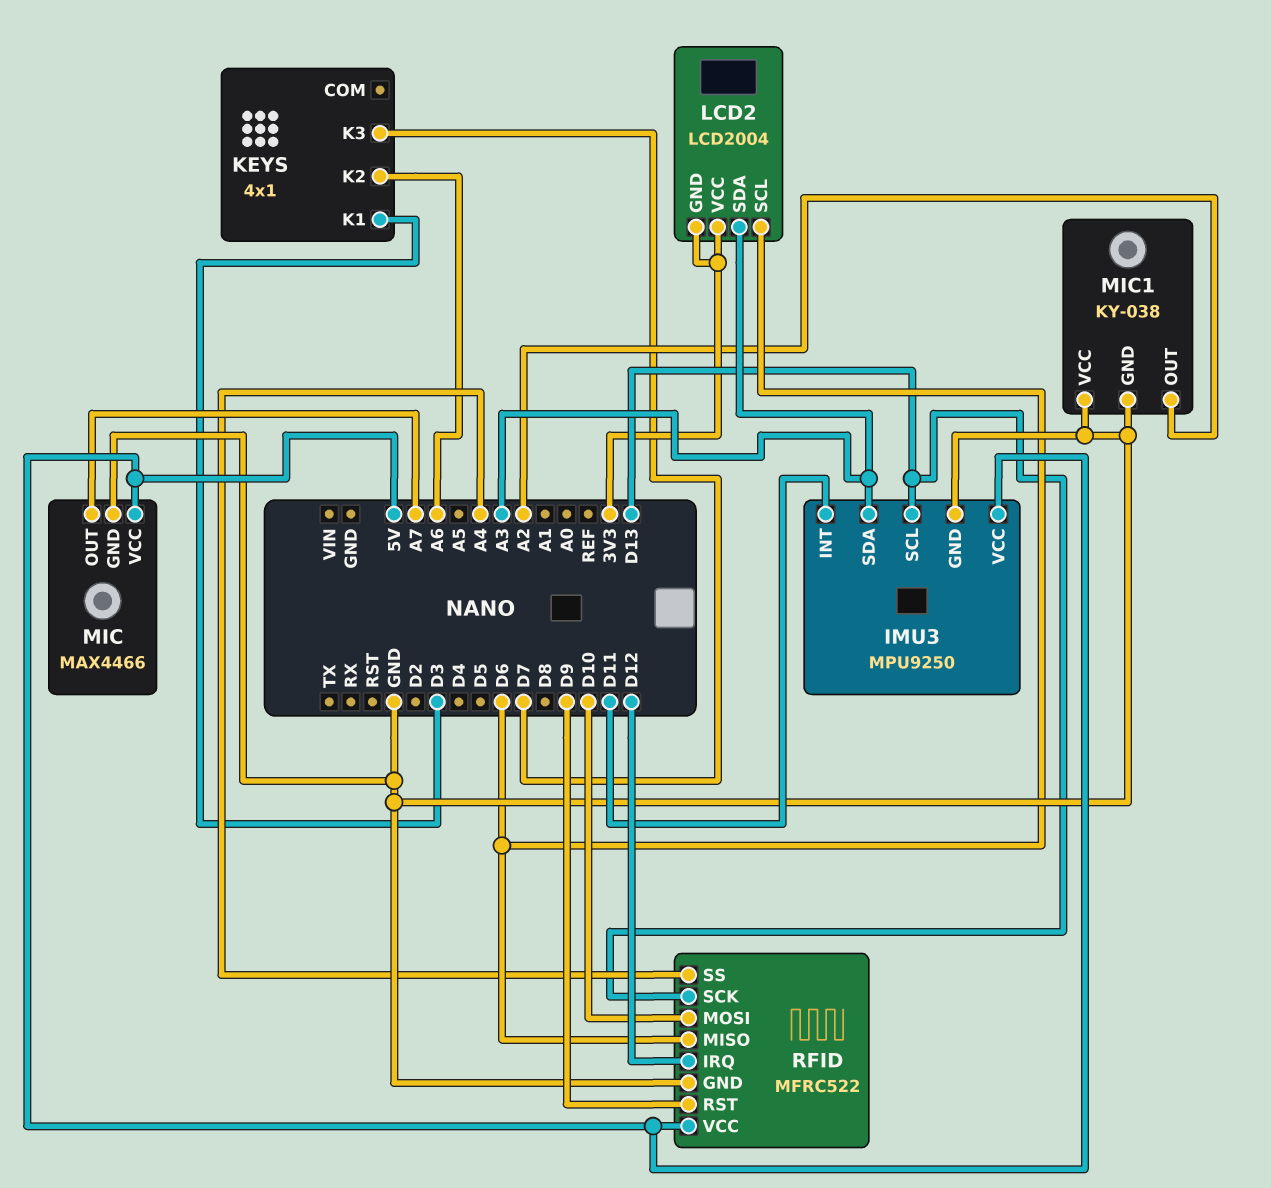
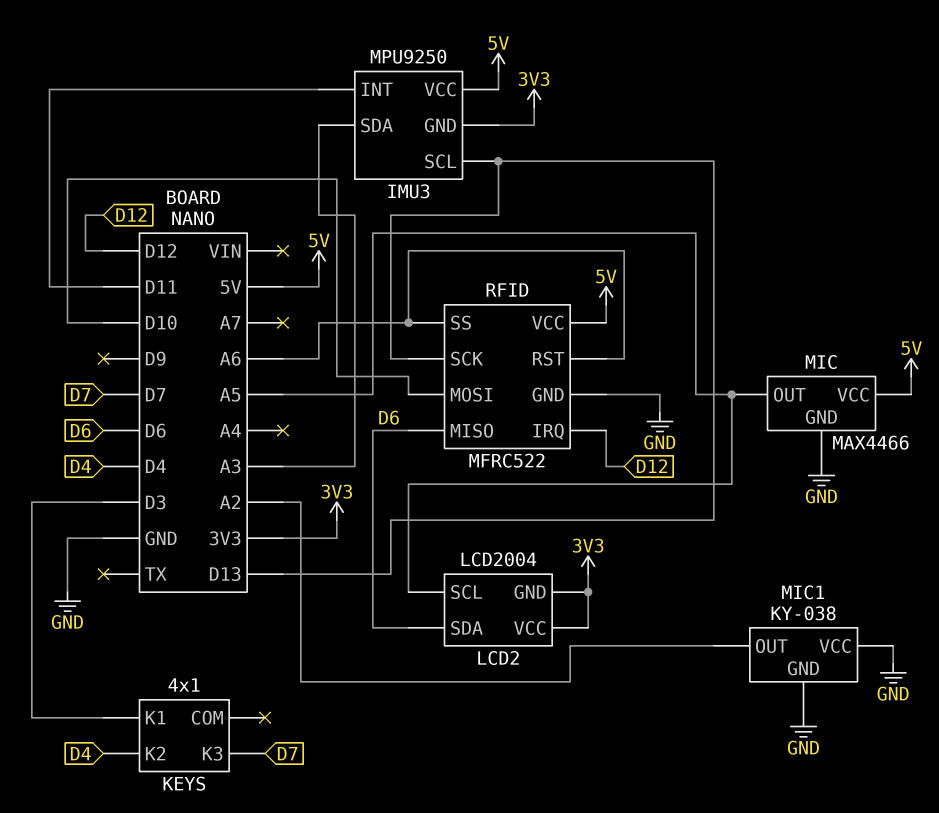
IMU3 pin GND: GND -> 3V3
KEYS pin K2: A6 -> D4
LCD2 pin SCL: D6 -> A5
LCD2 pin SDA: A3 -> D6
MIC pin OUT: A7 -> A5
RFID pin RST: D9 -> A6
RFID pin SS: A4 -> A6

